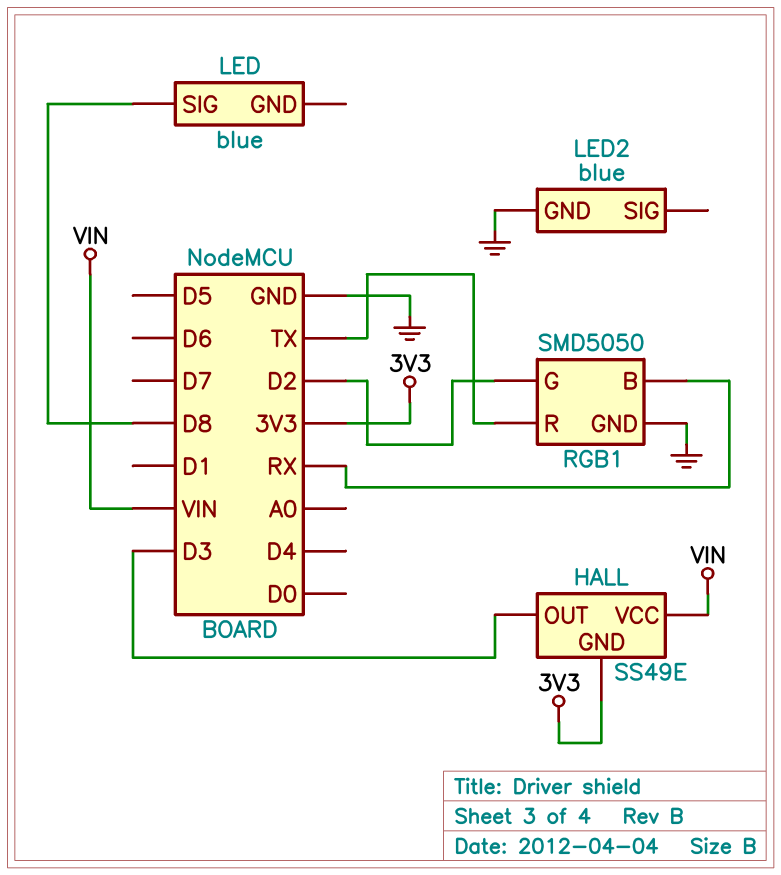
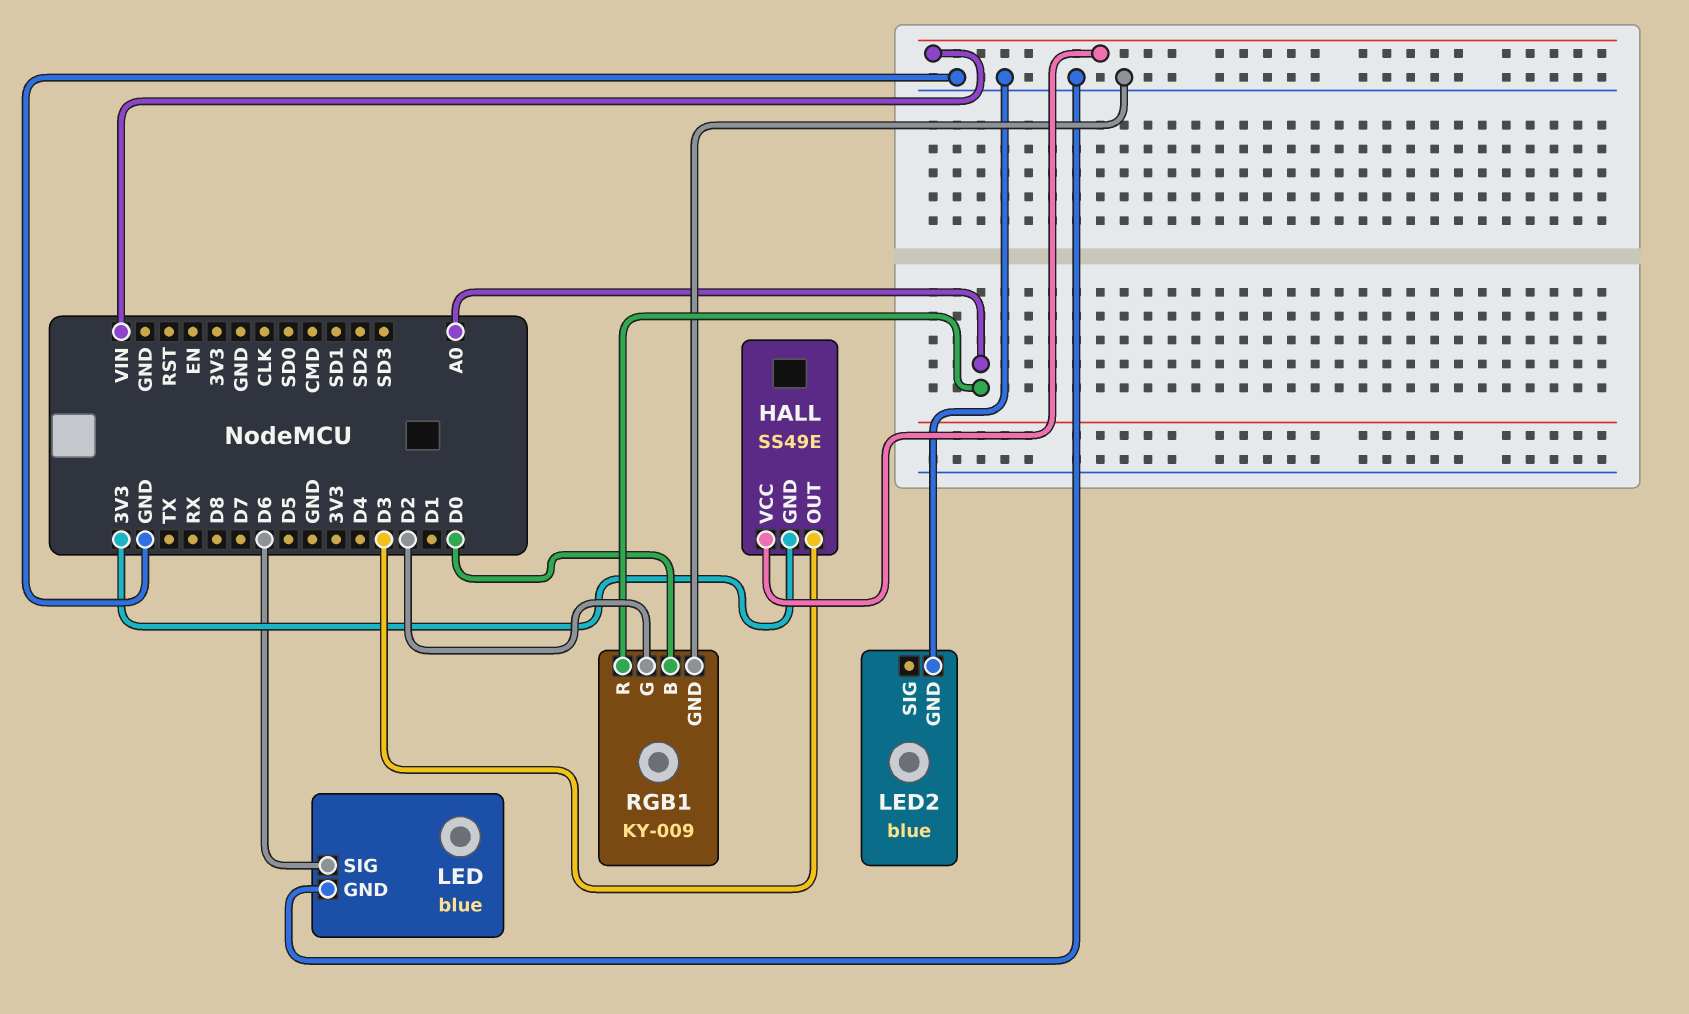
LED pin GND: none -> GND
LED pin SIG: D8 -> D6
RGB1: SMD5050 -> KY-009
RGB1 pin B: RX -> D0
RGB1 pin R: TX -> A0

